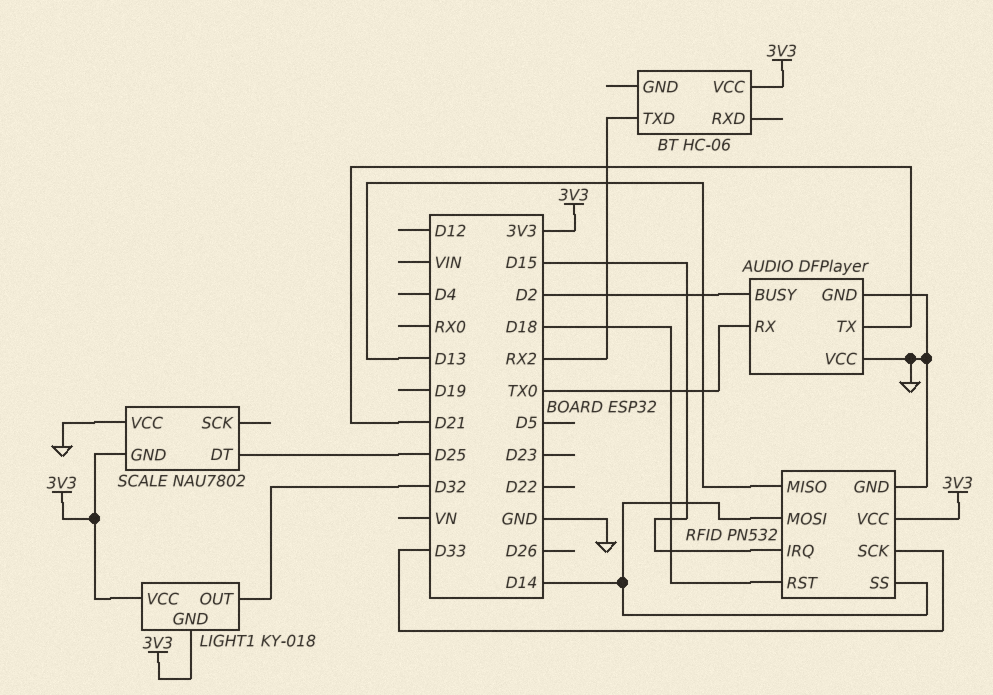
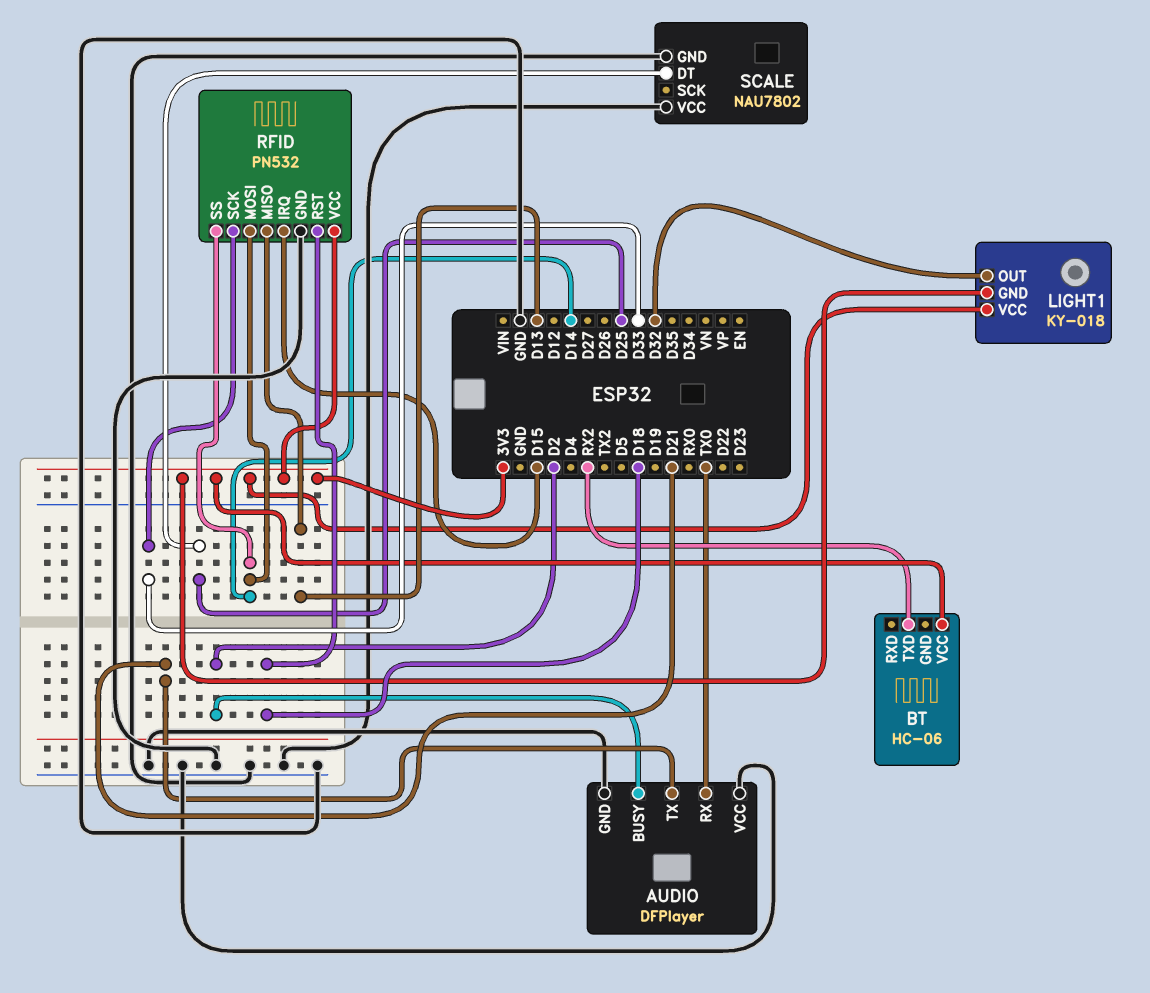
SCALE pin GND: 3V3 -> GND

